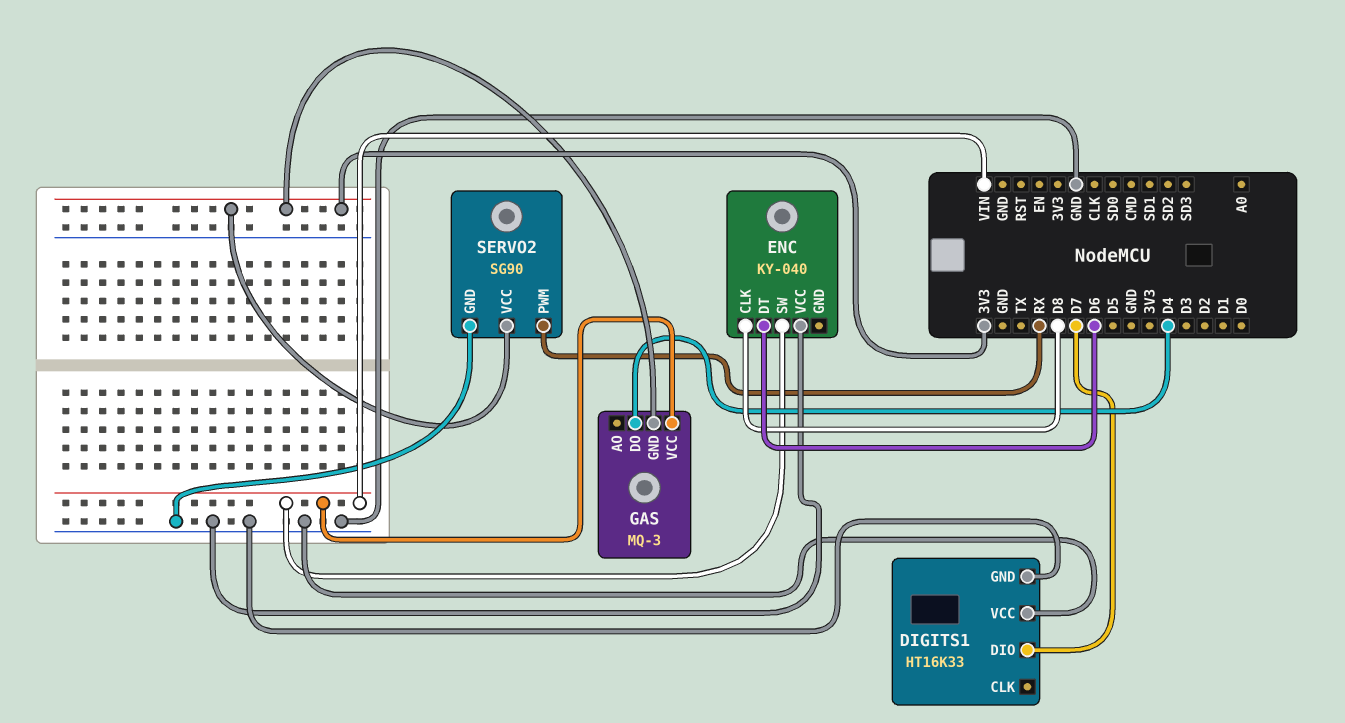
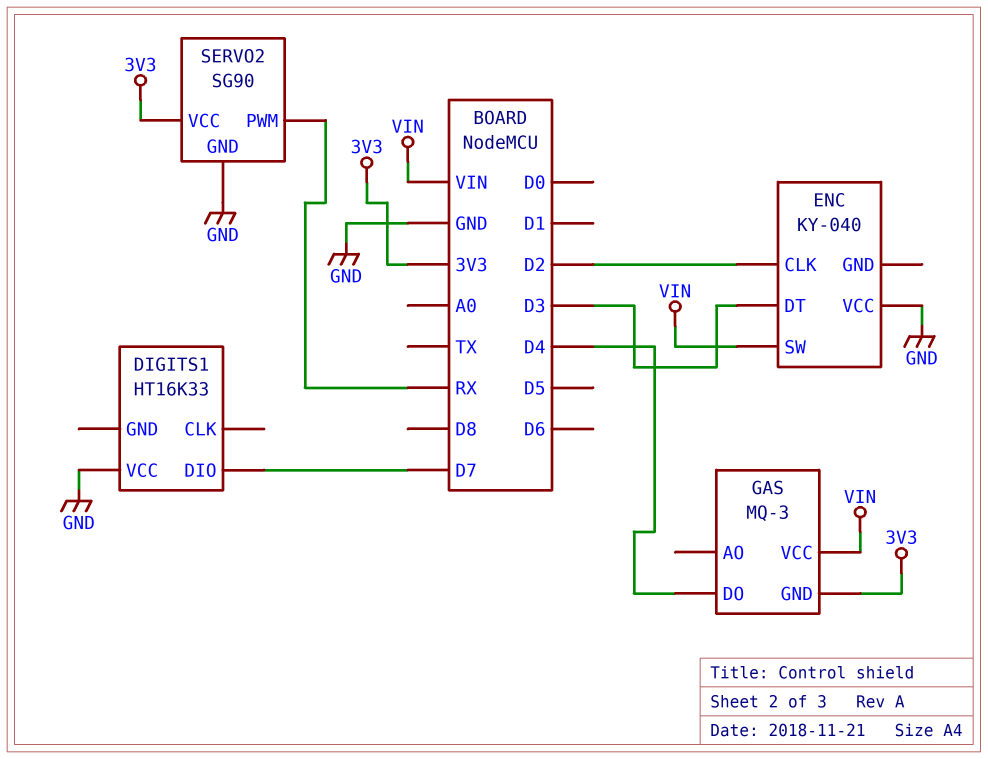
DIGITS1 pin GND: GND -> none
ENC pin CLK: D8 -> D2
ENC pin DT: D6 -> D3

